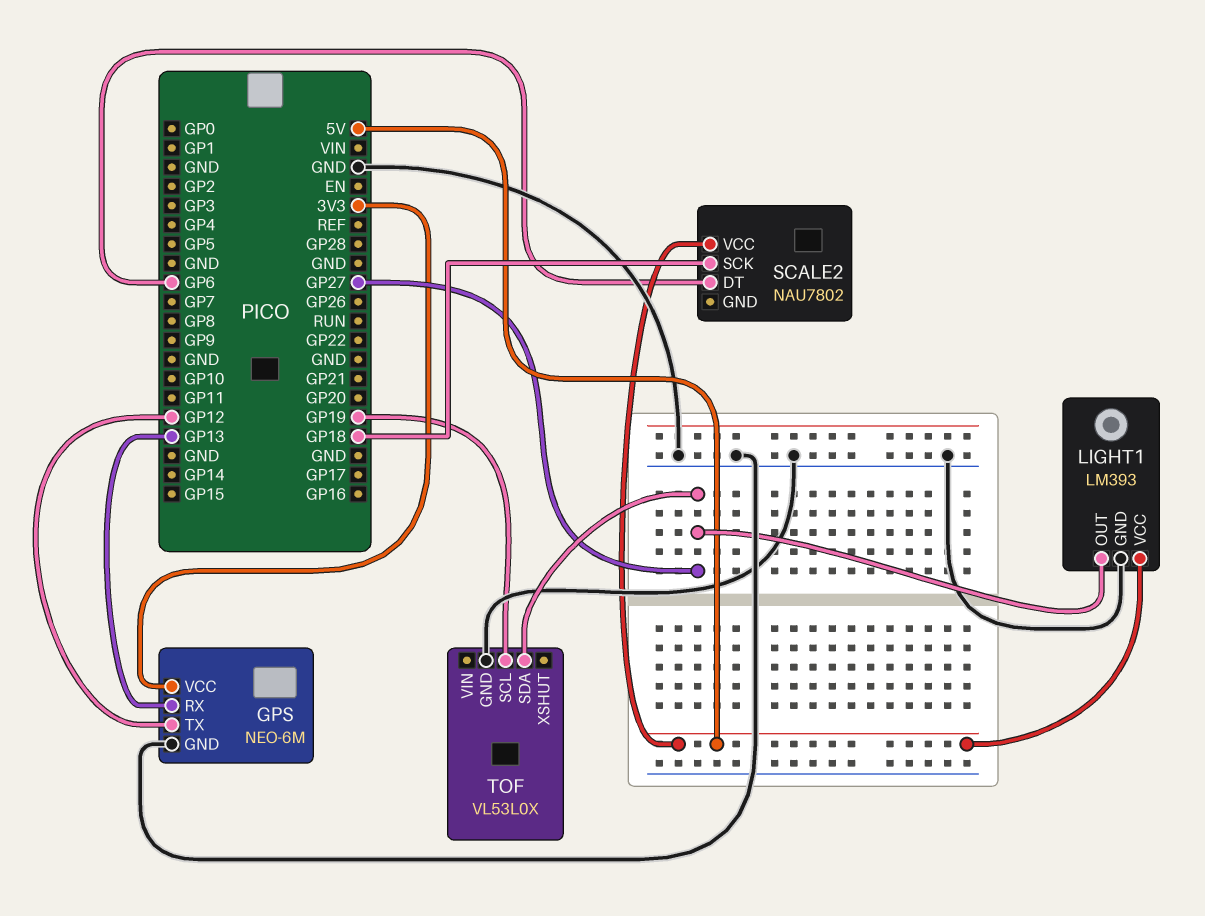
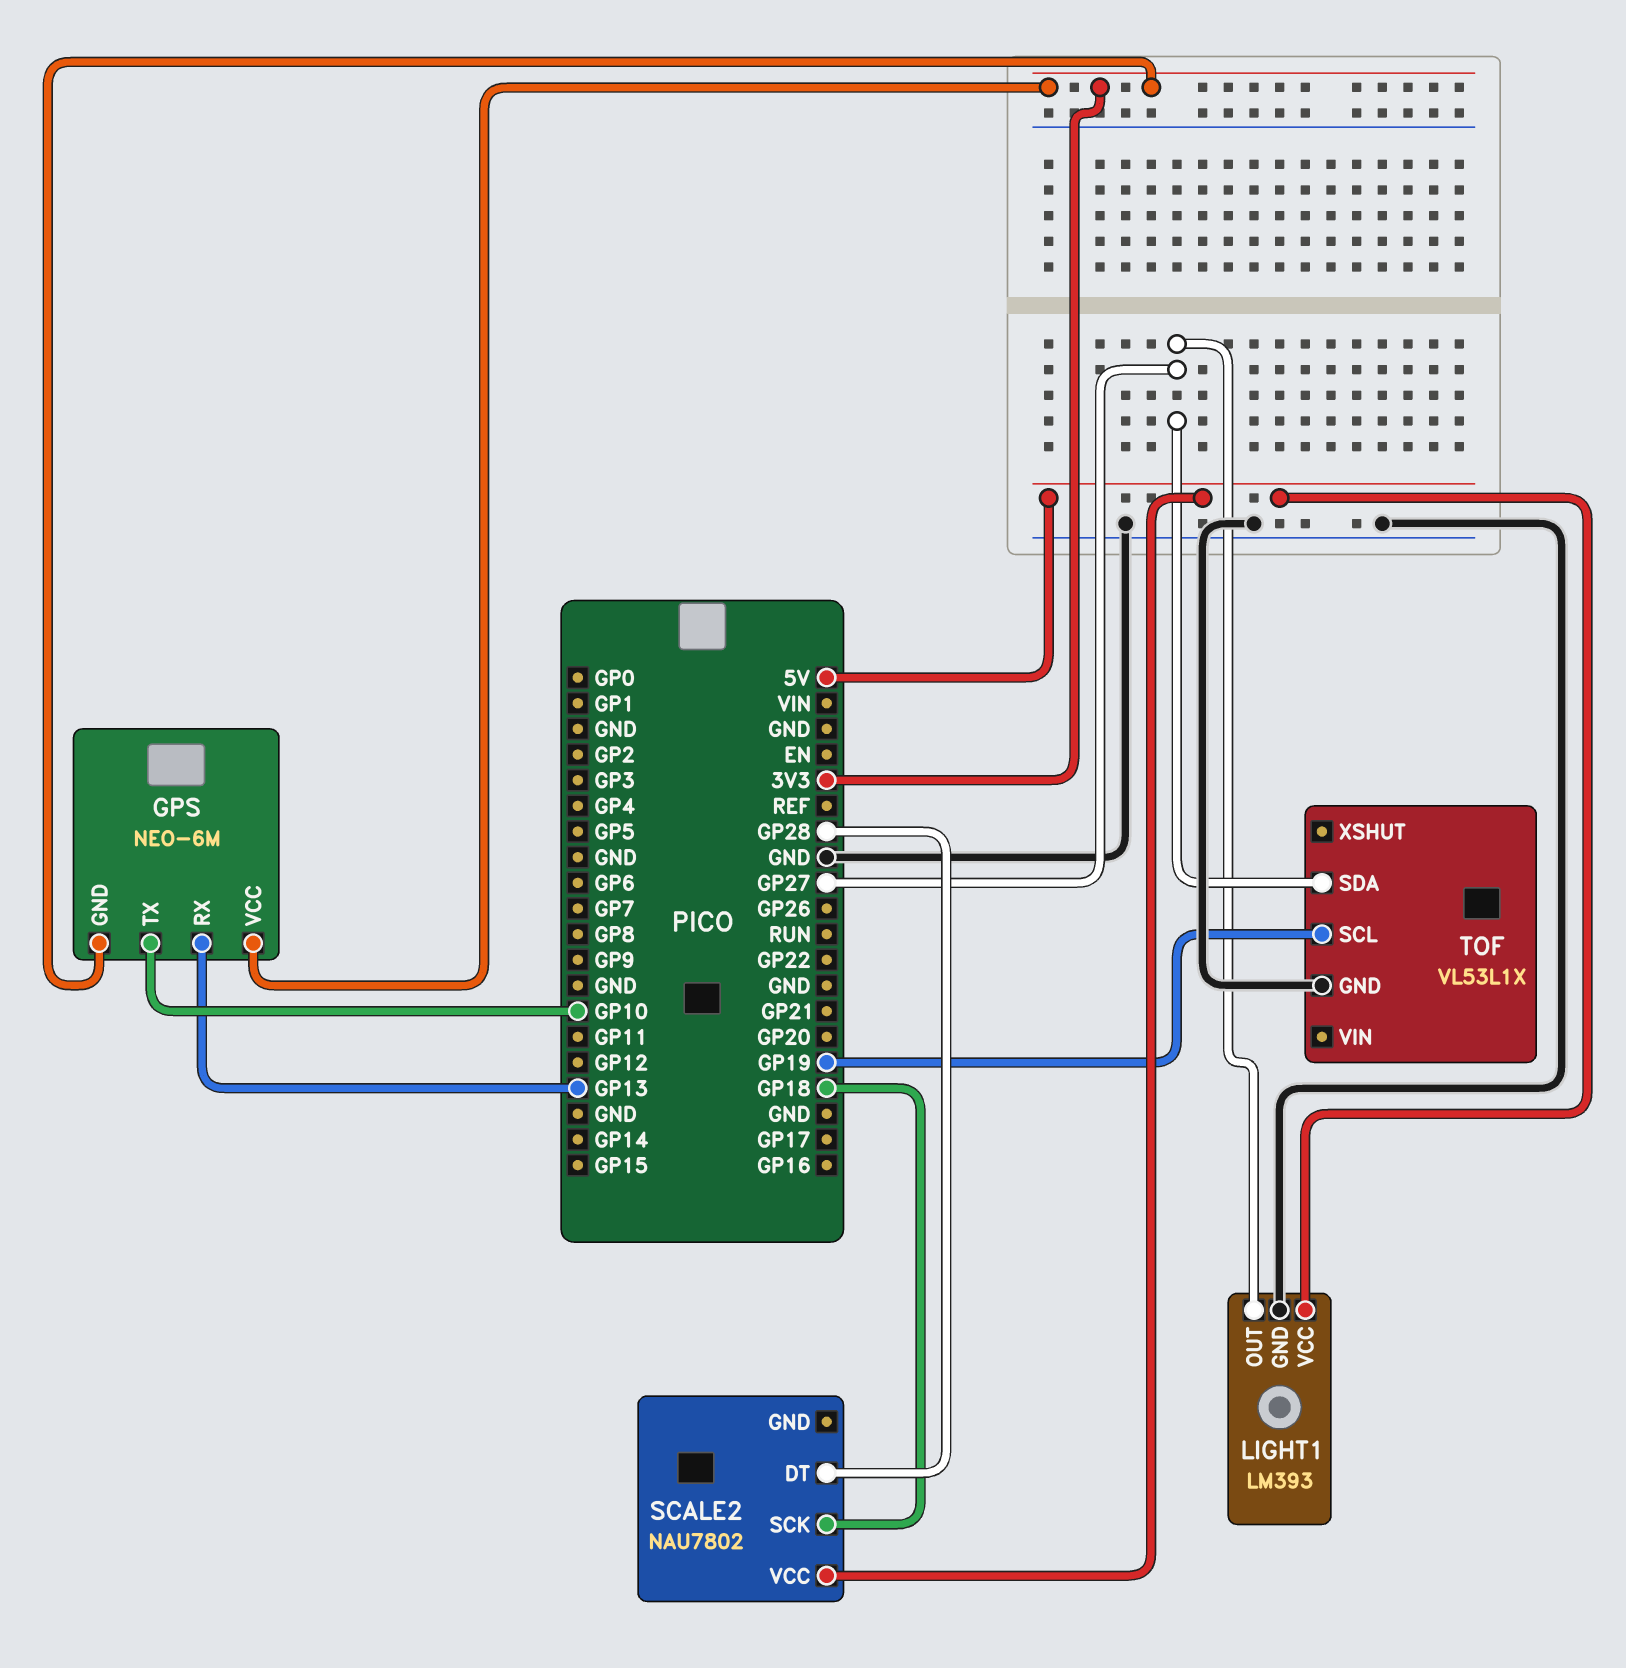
GPS pin GND: GND -> 3V3
GPS pin TX: GP12 -> GP10
SCALE2 pin DT: GP6 -> GP28
TOF: VL53L0X -> VL53L1X

